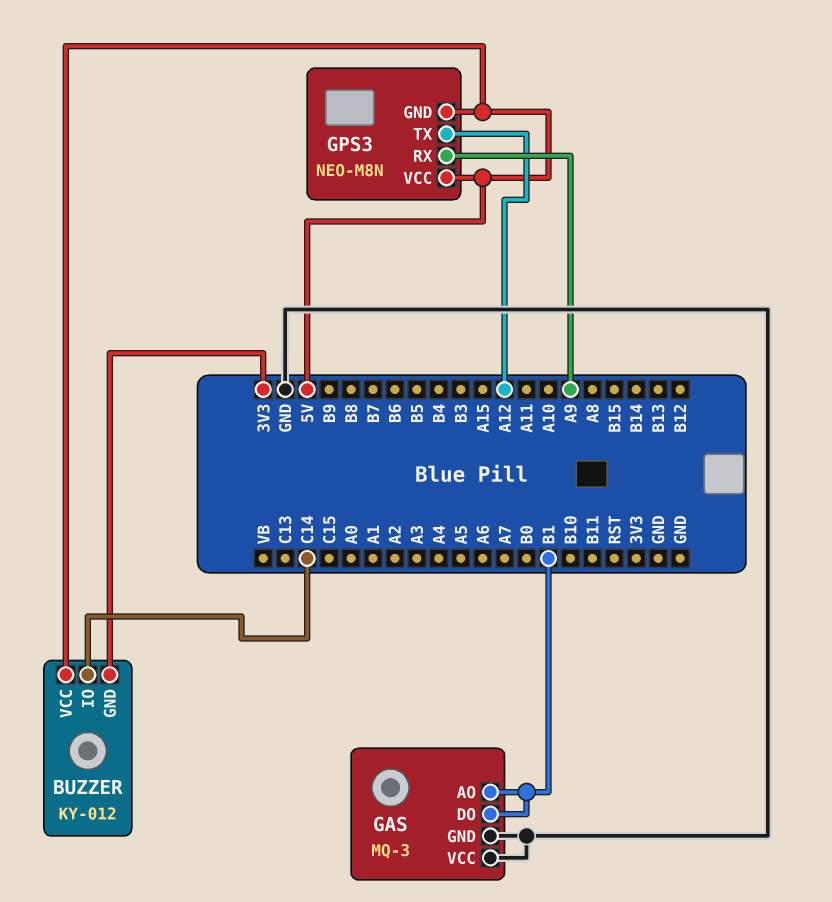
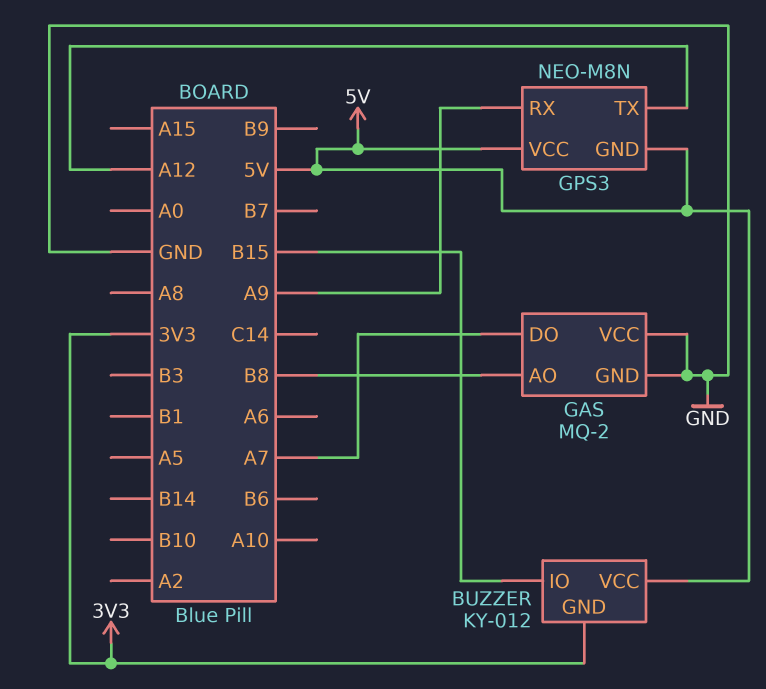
BUZZER pin IO: C14 -> B15
GAS: MQ-3 -> MQ-2
GAS pin AO: B1 -> B8
GAS pin DO: B1 -> A7

